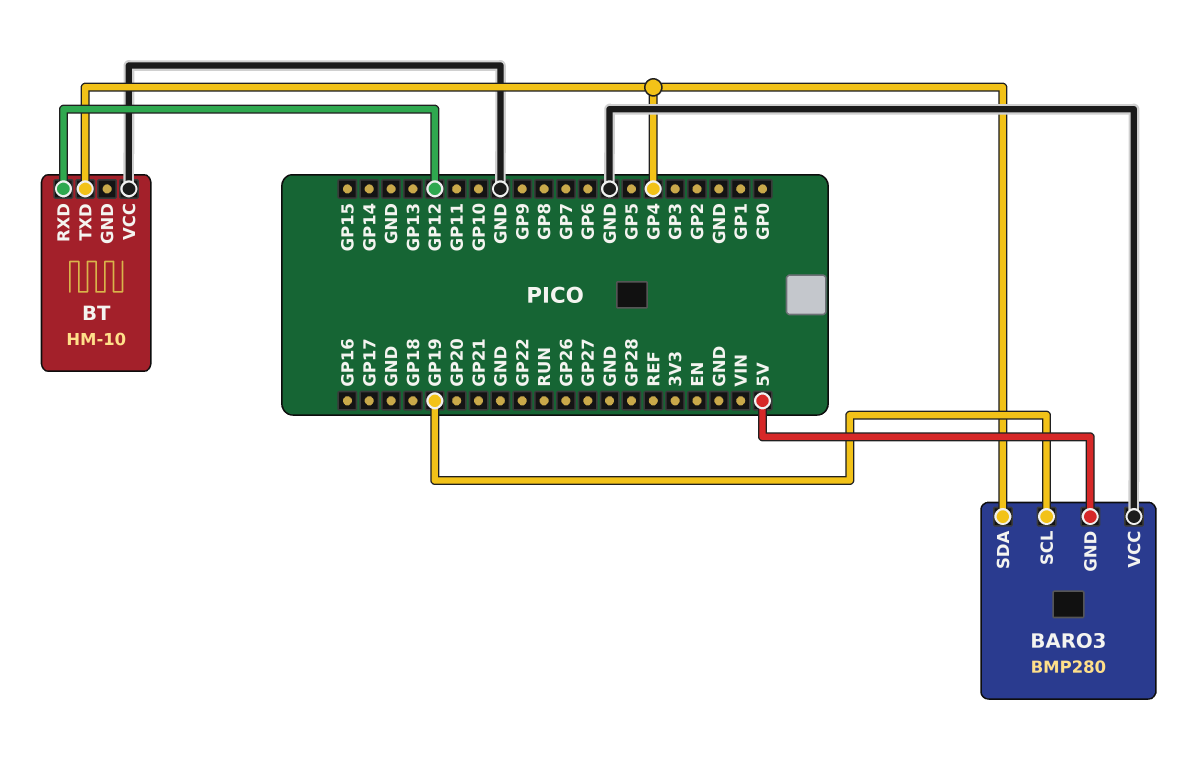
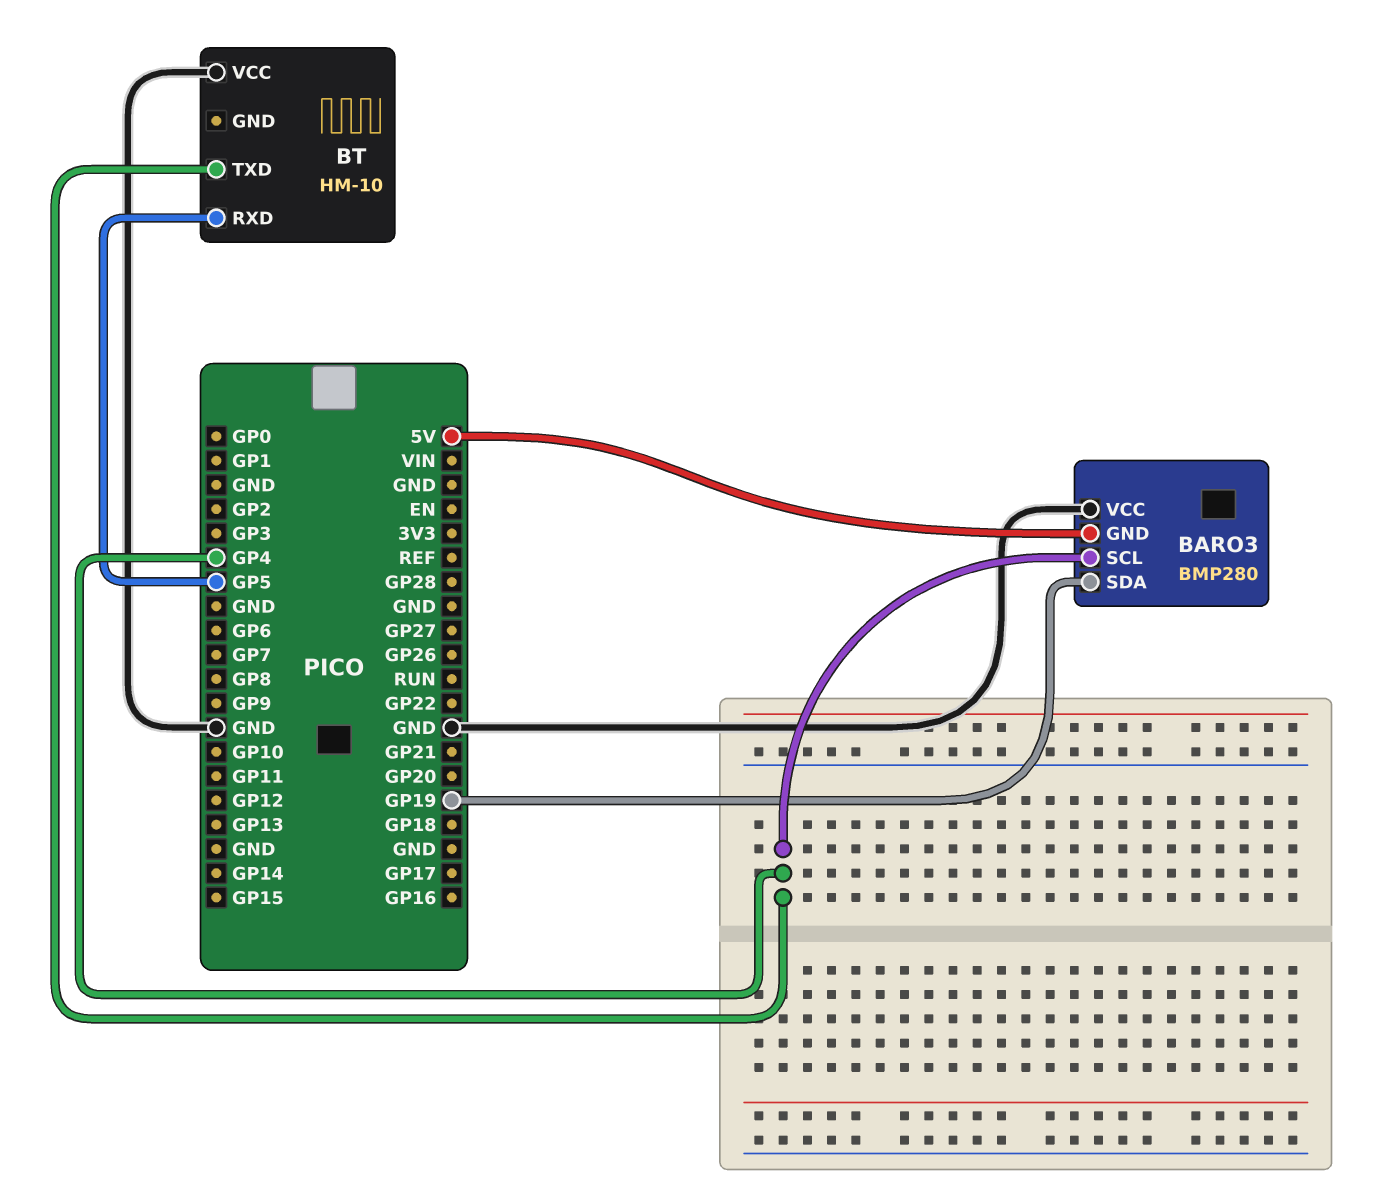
BARO3 pin SCL: GP19 -> GP4
BARO3 pin SDA: GP4 -> GP19
BT pin RXD: GP12 -> GP5

